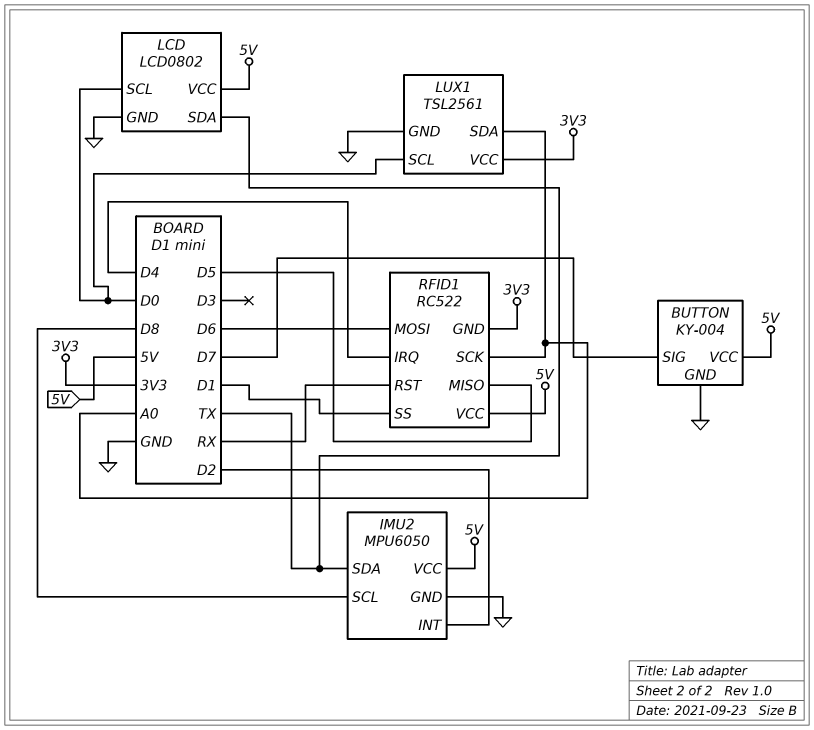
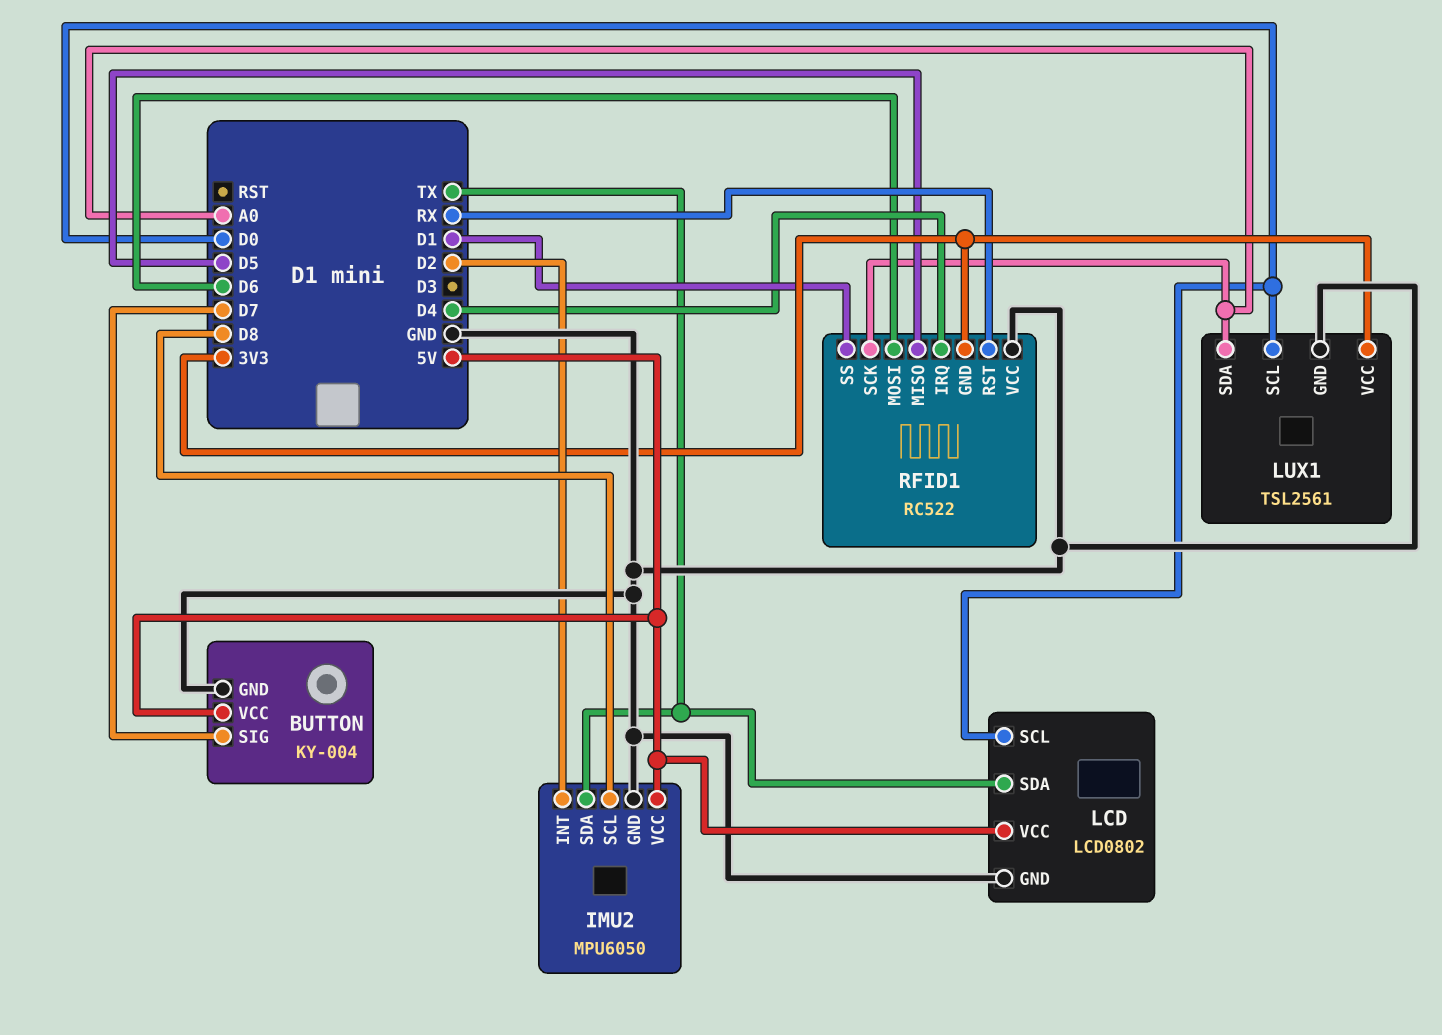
RFID1 pin VCC: 5V -> GND

